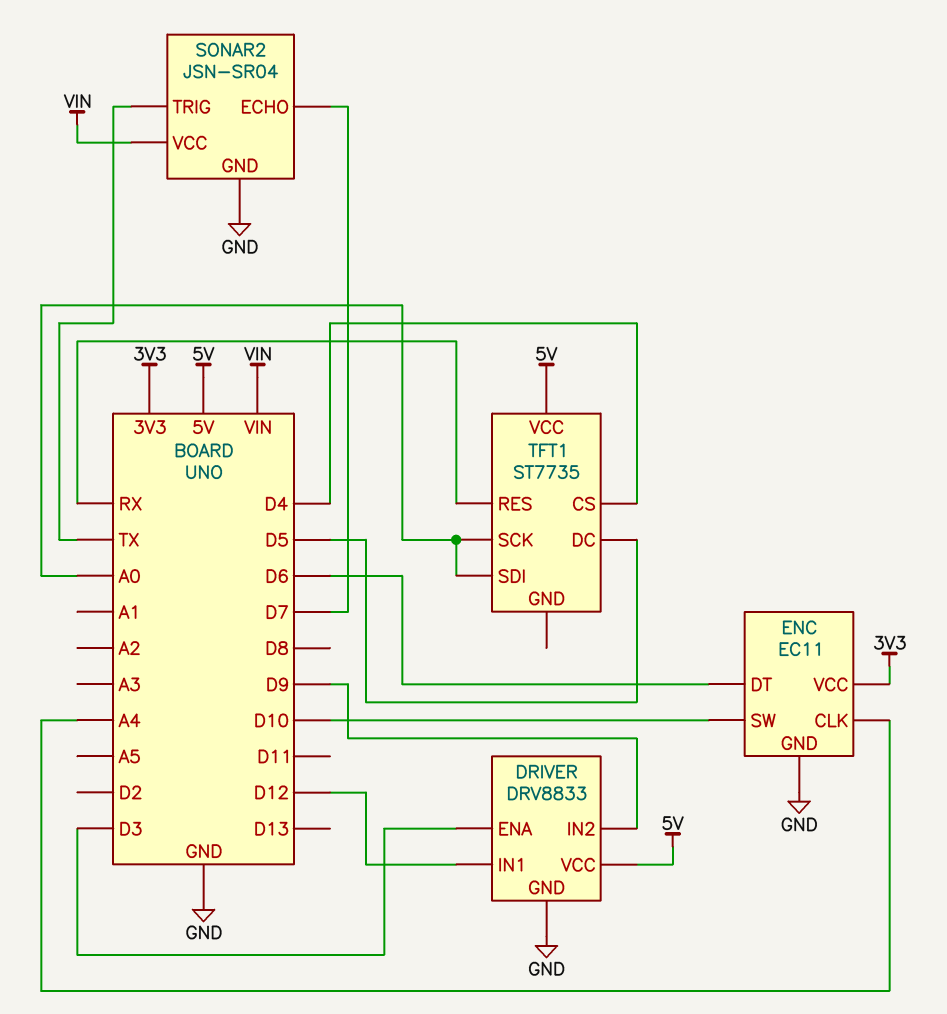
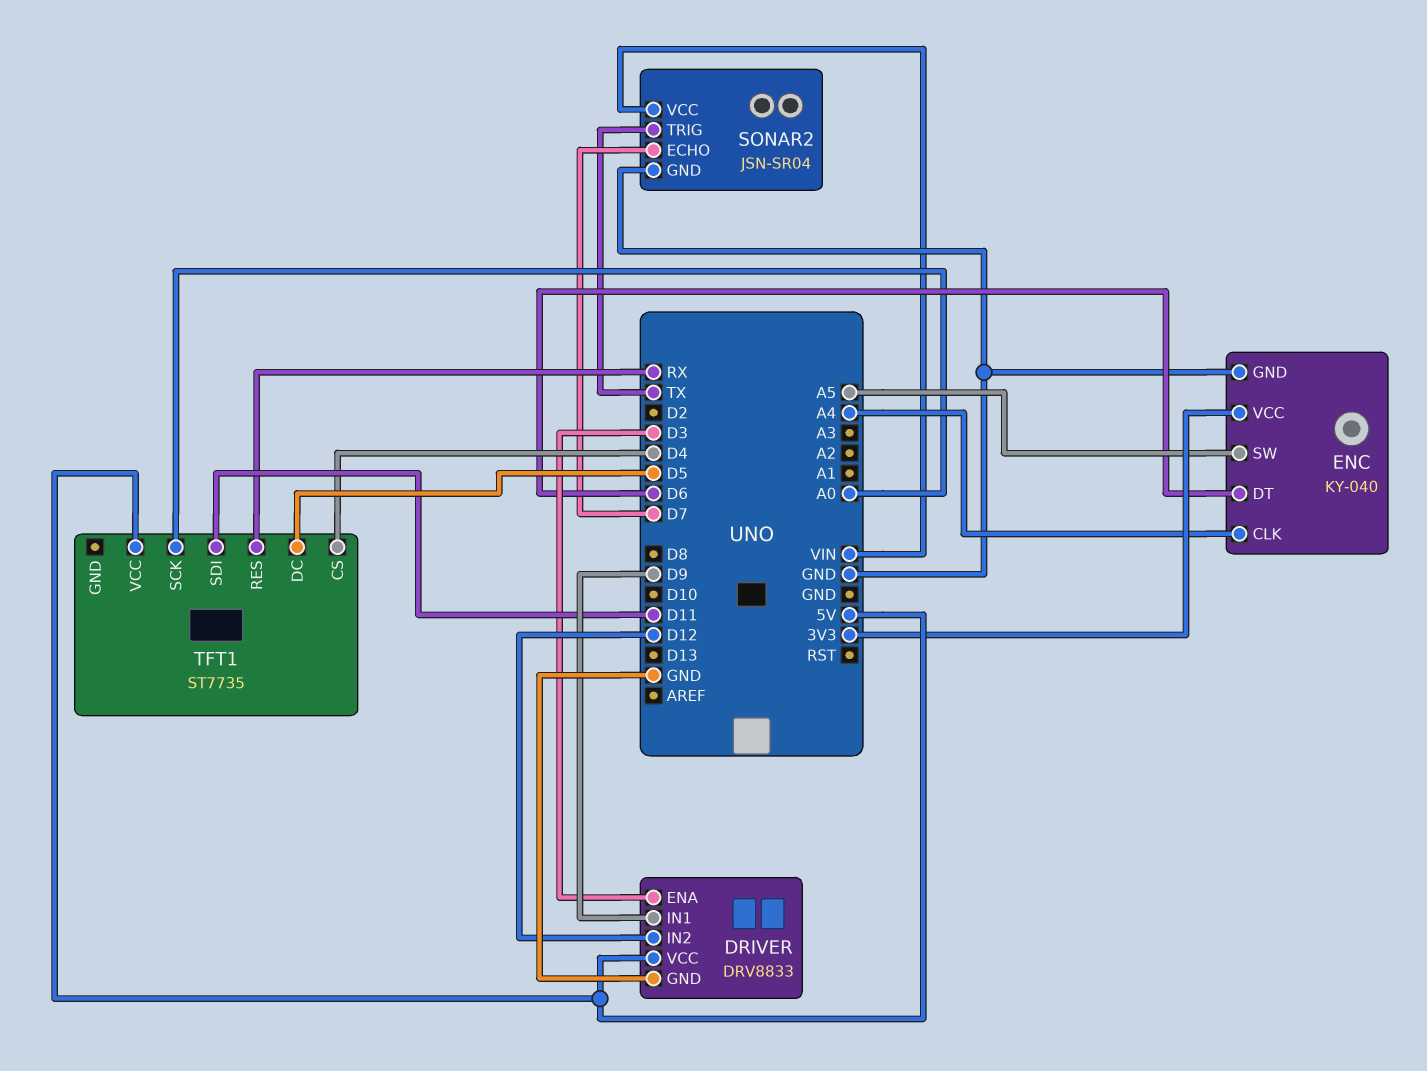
DRIVER pin IN1: D12 -> D9
DRIVER pin IN2: D9 -> D12
ENC: EC11 -> KY-040
ENC pin SW: D10 -> A5
TFT1 pin SDI: A0 -> D11

